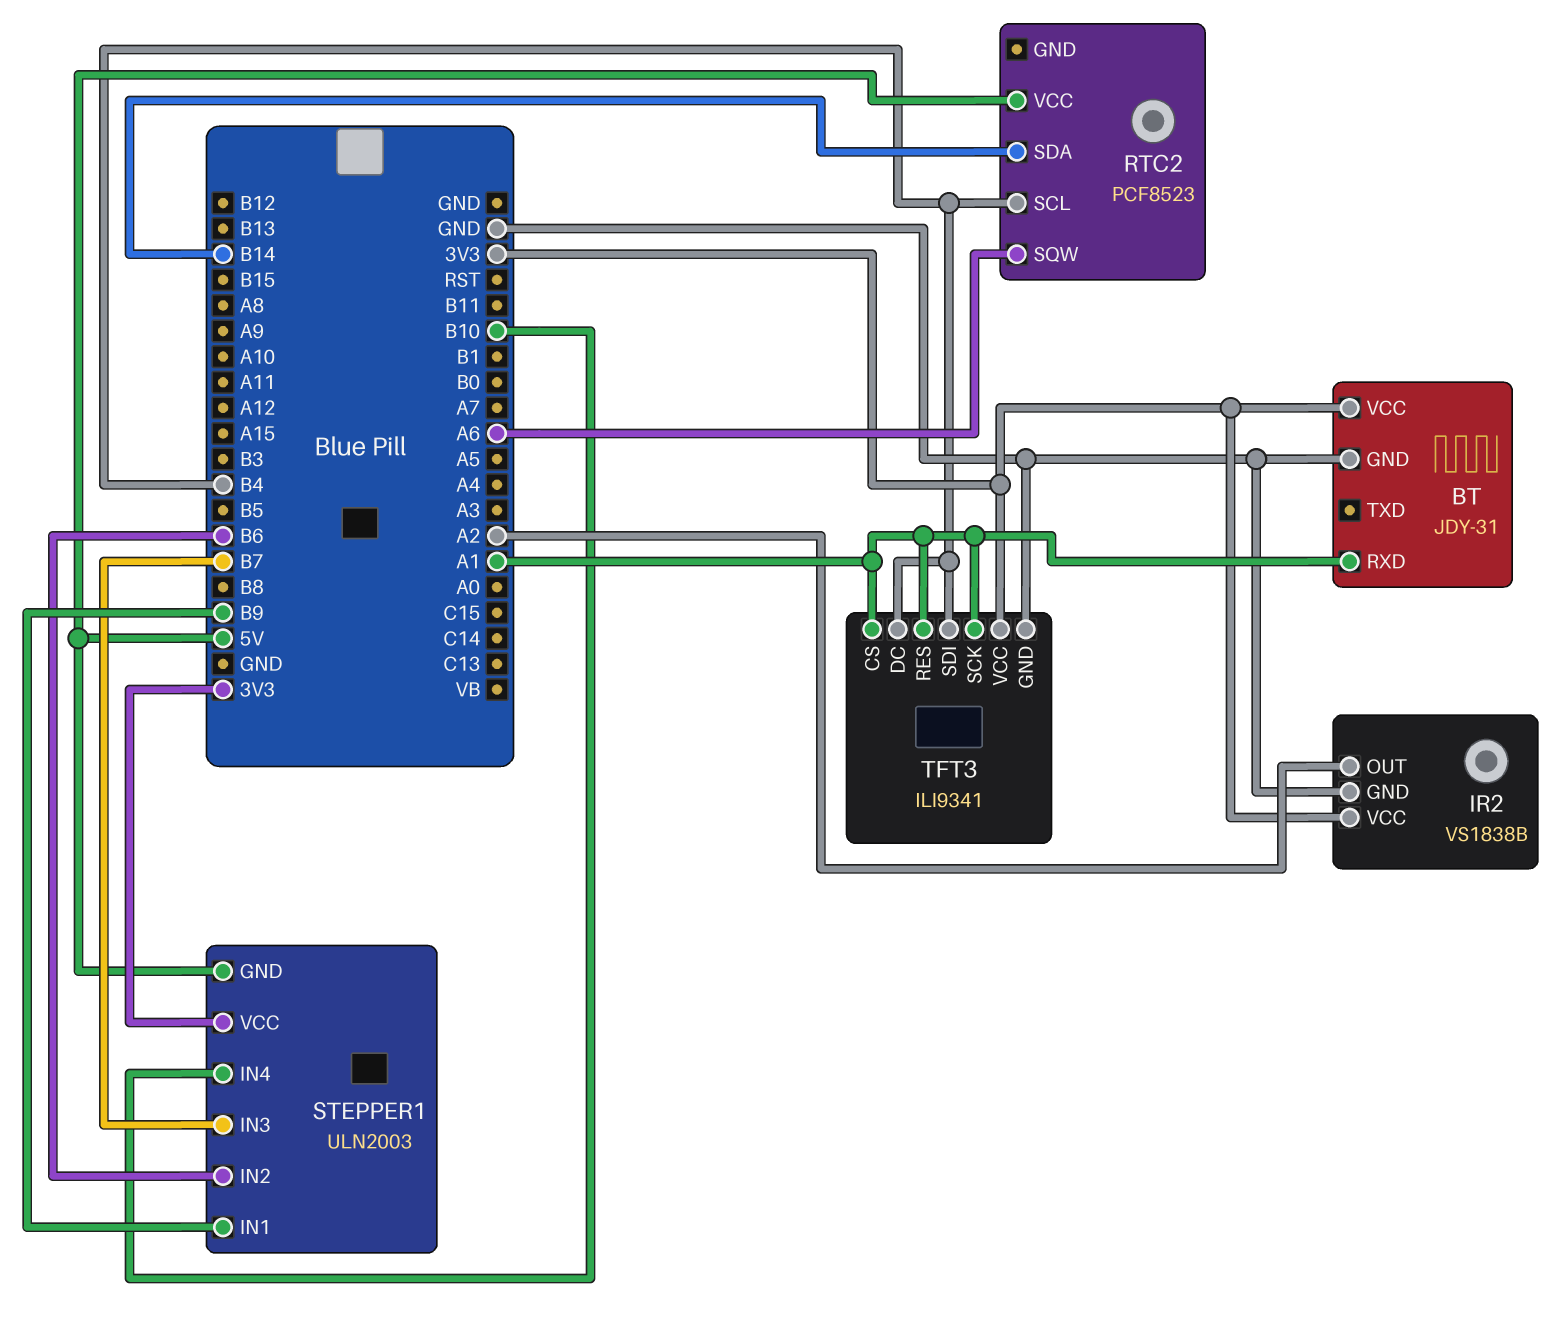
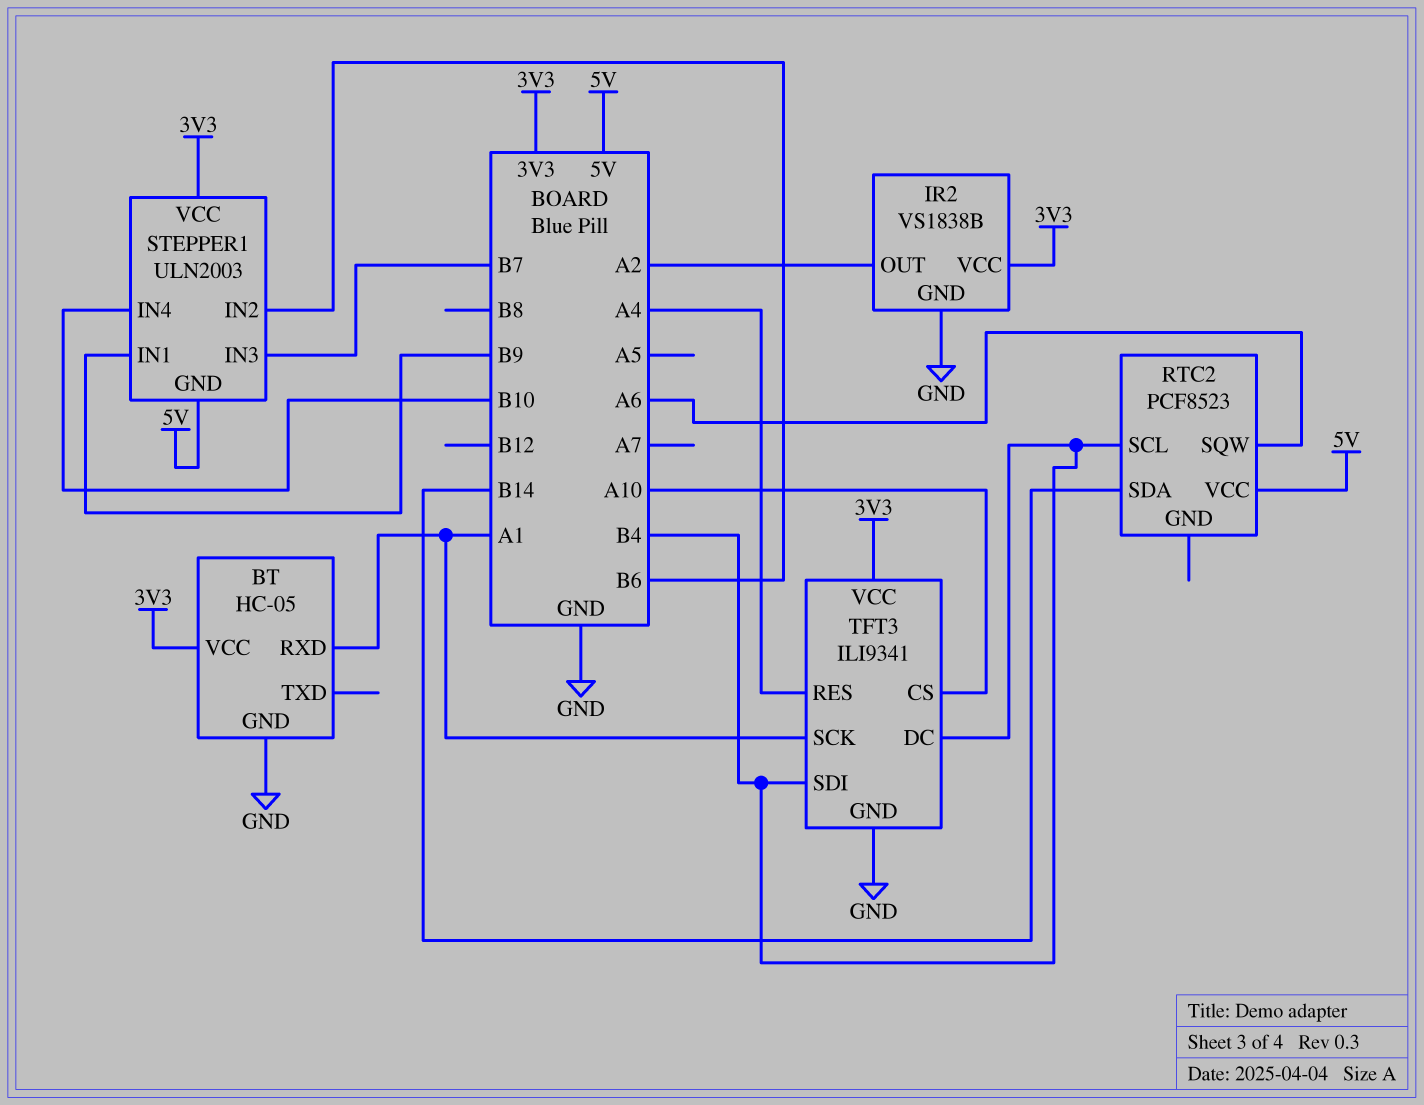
BT: JDY-31 -> HC-05
TFT3 pin CS: A1 -> A10
TFT3 pin RES: A1 -> A4

